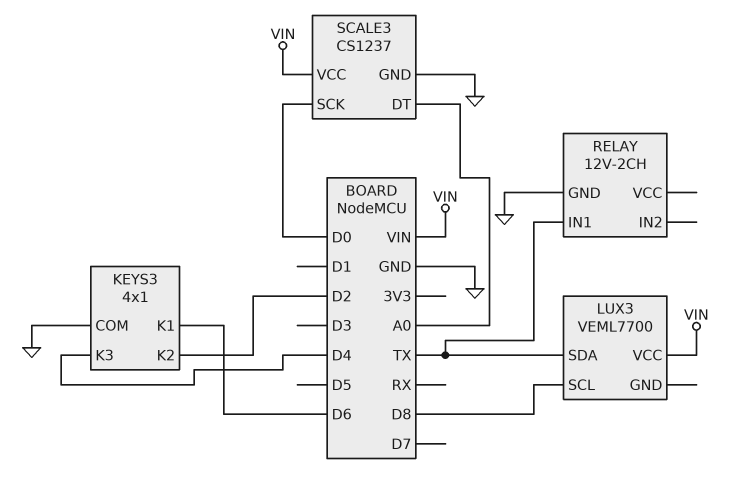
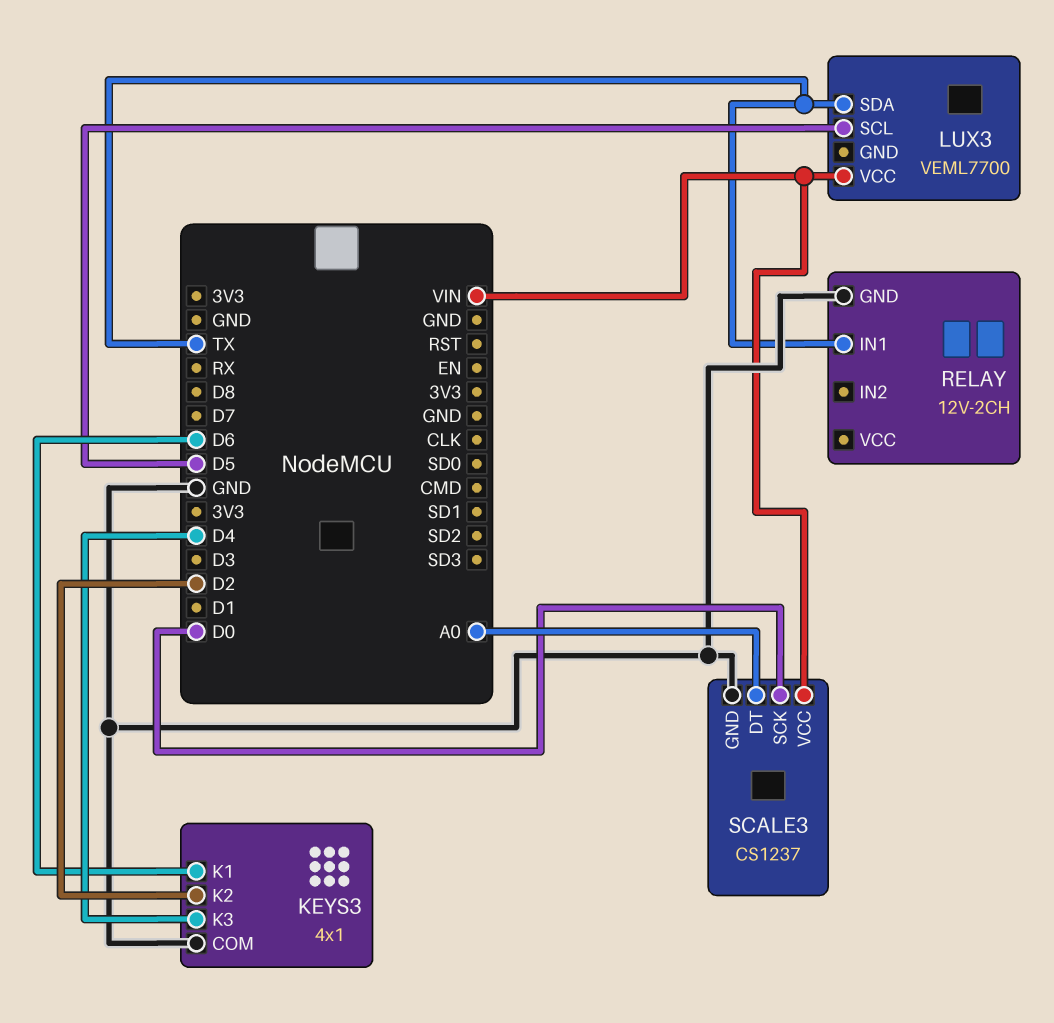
LUX3 pin SCL: D8 -> D5

